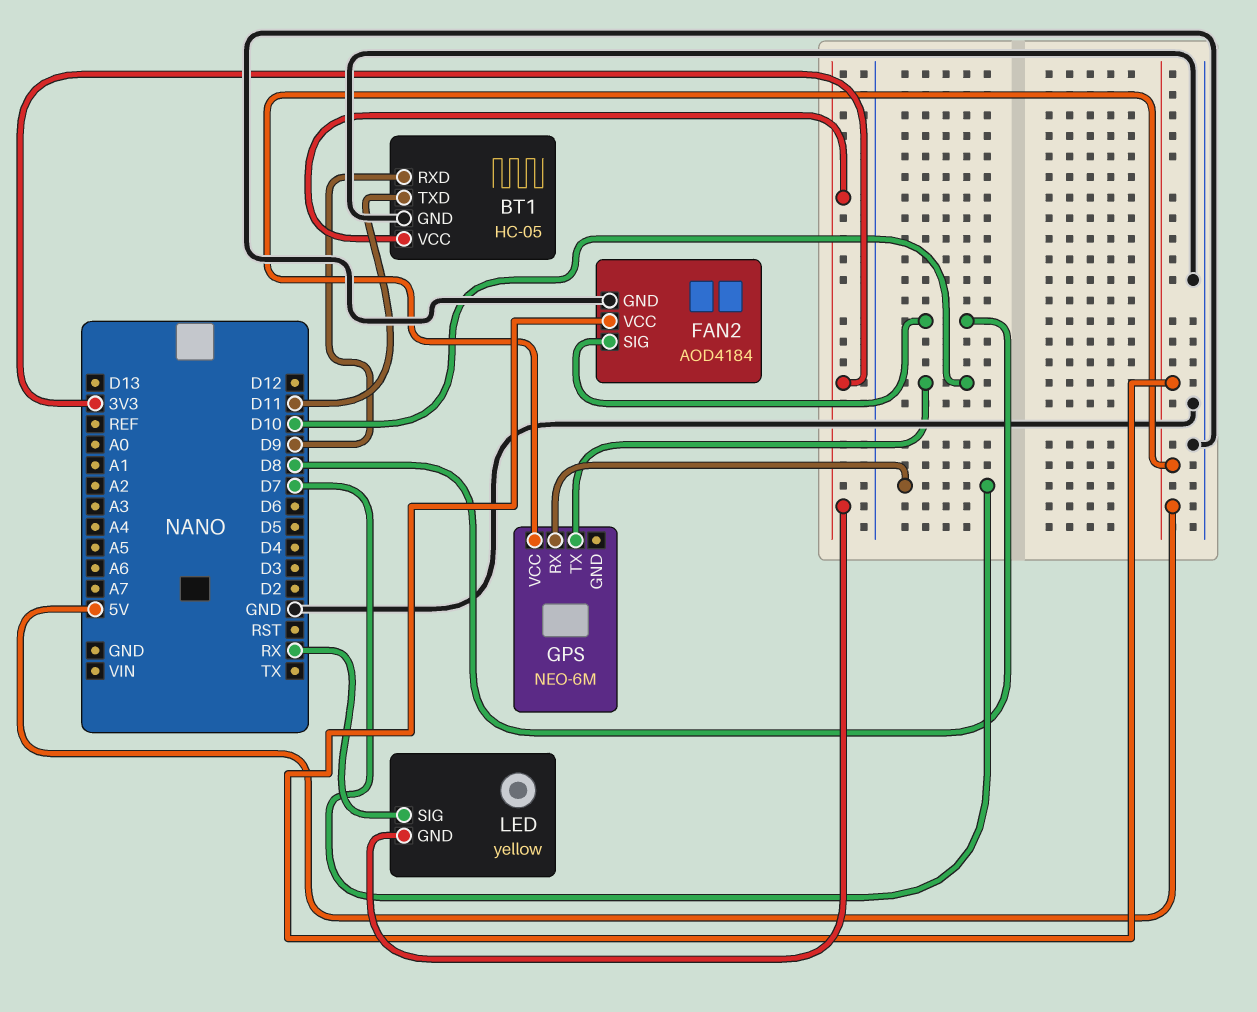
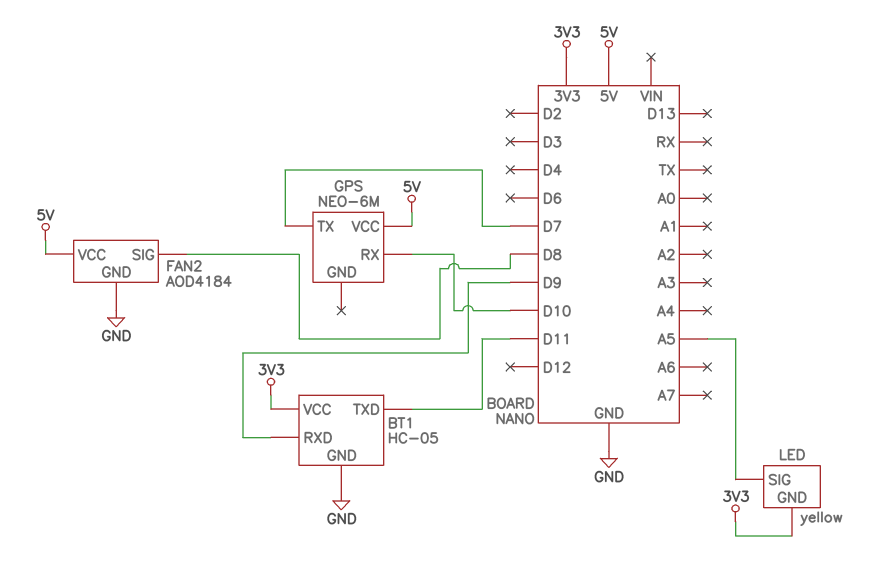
GPS pin RX: D7 -> D10
GPS pin TX: D10 -> D7
LED pin SIG: RX -> A5

